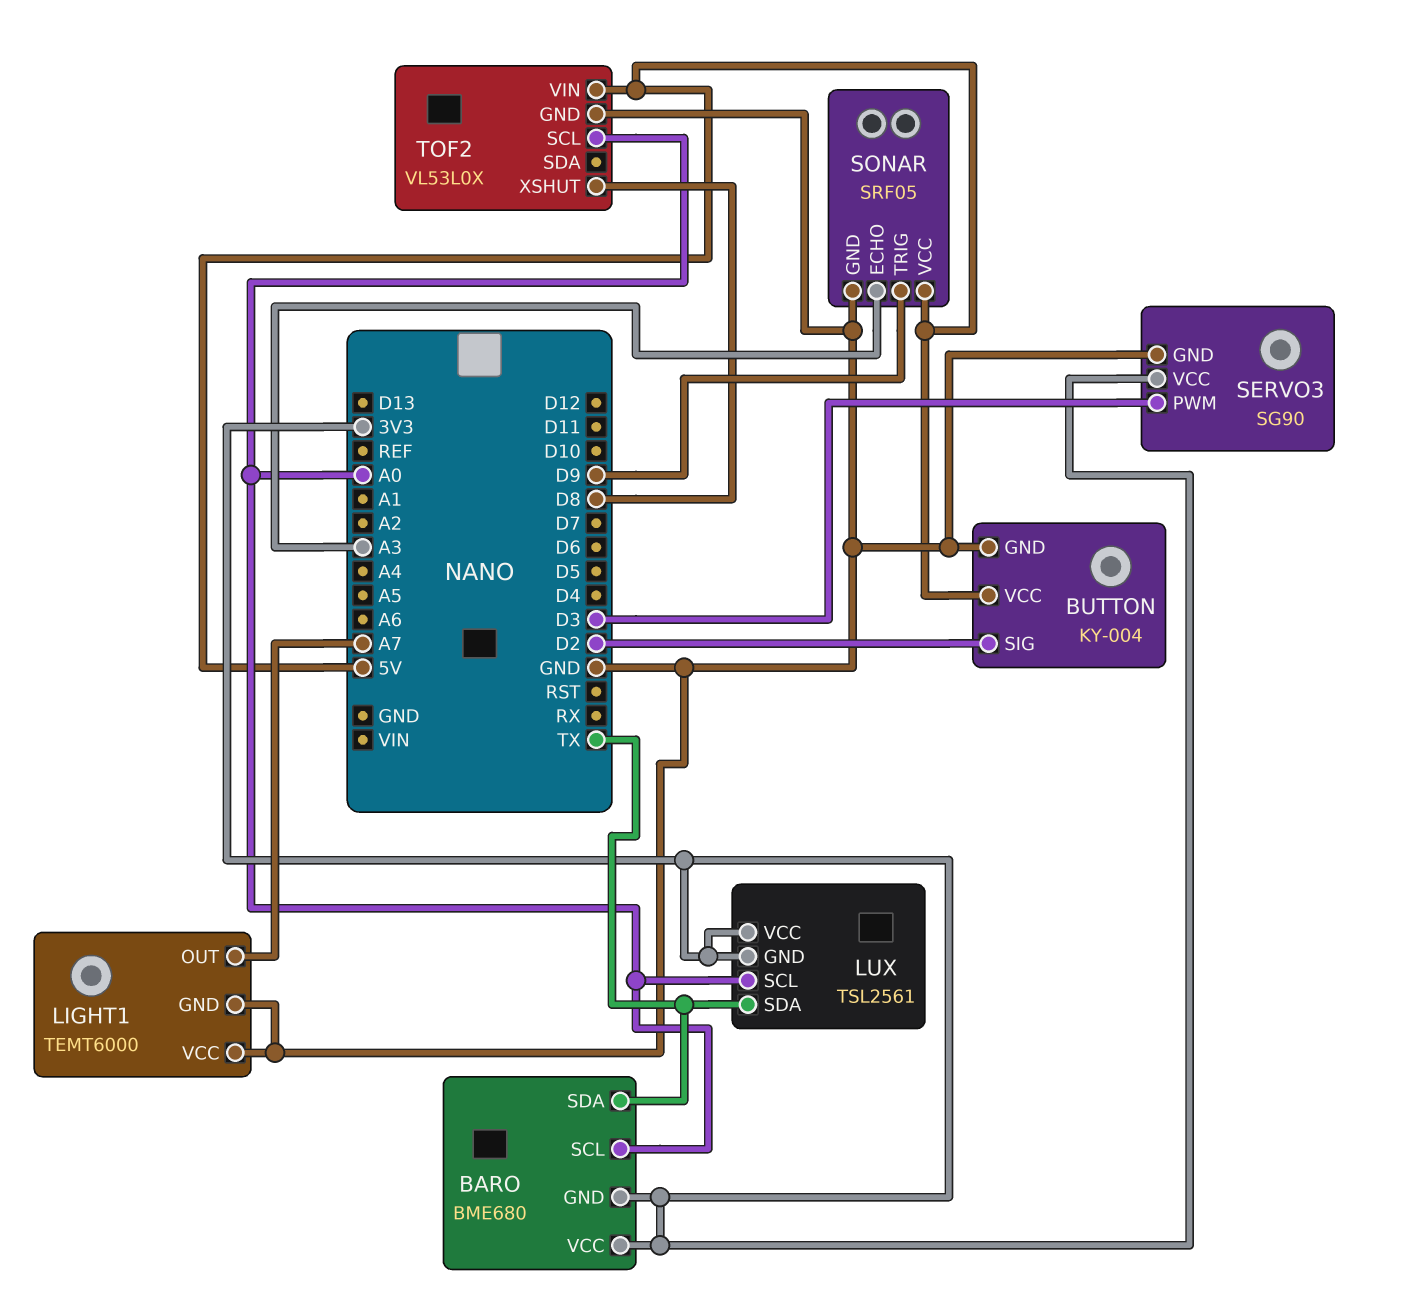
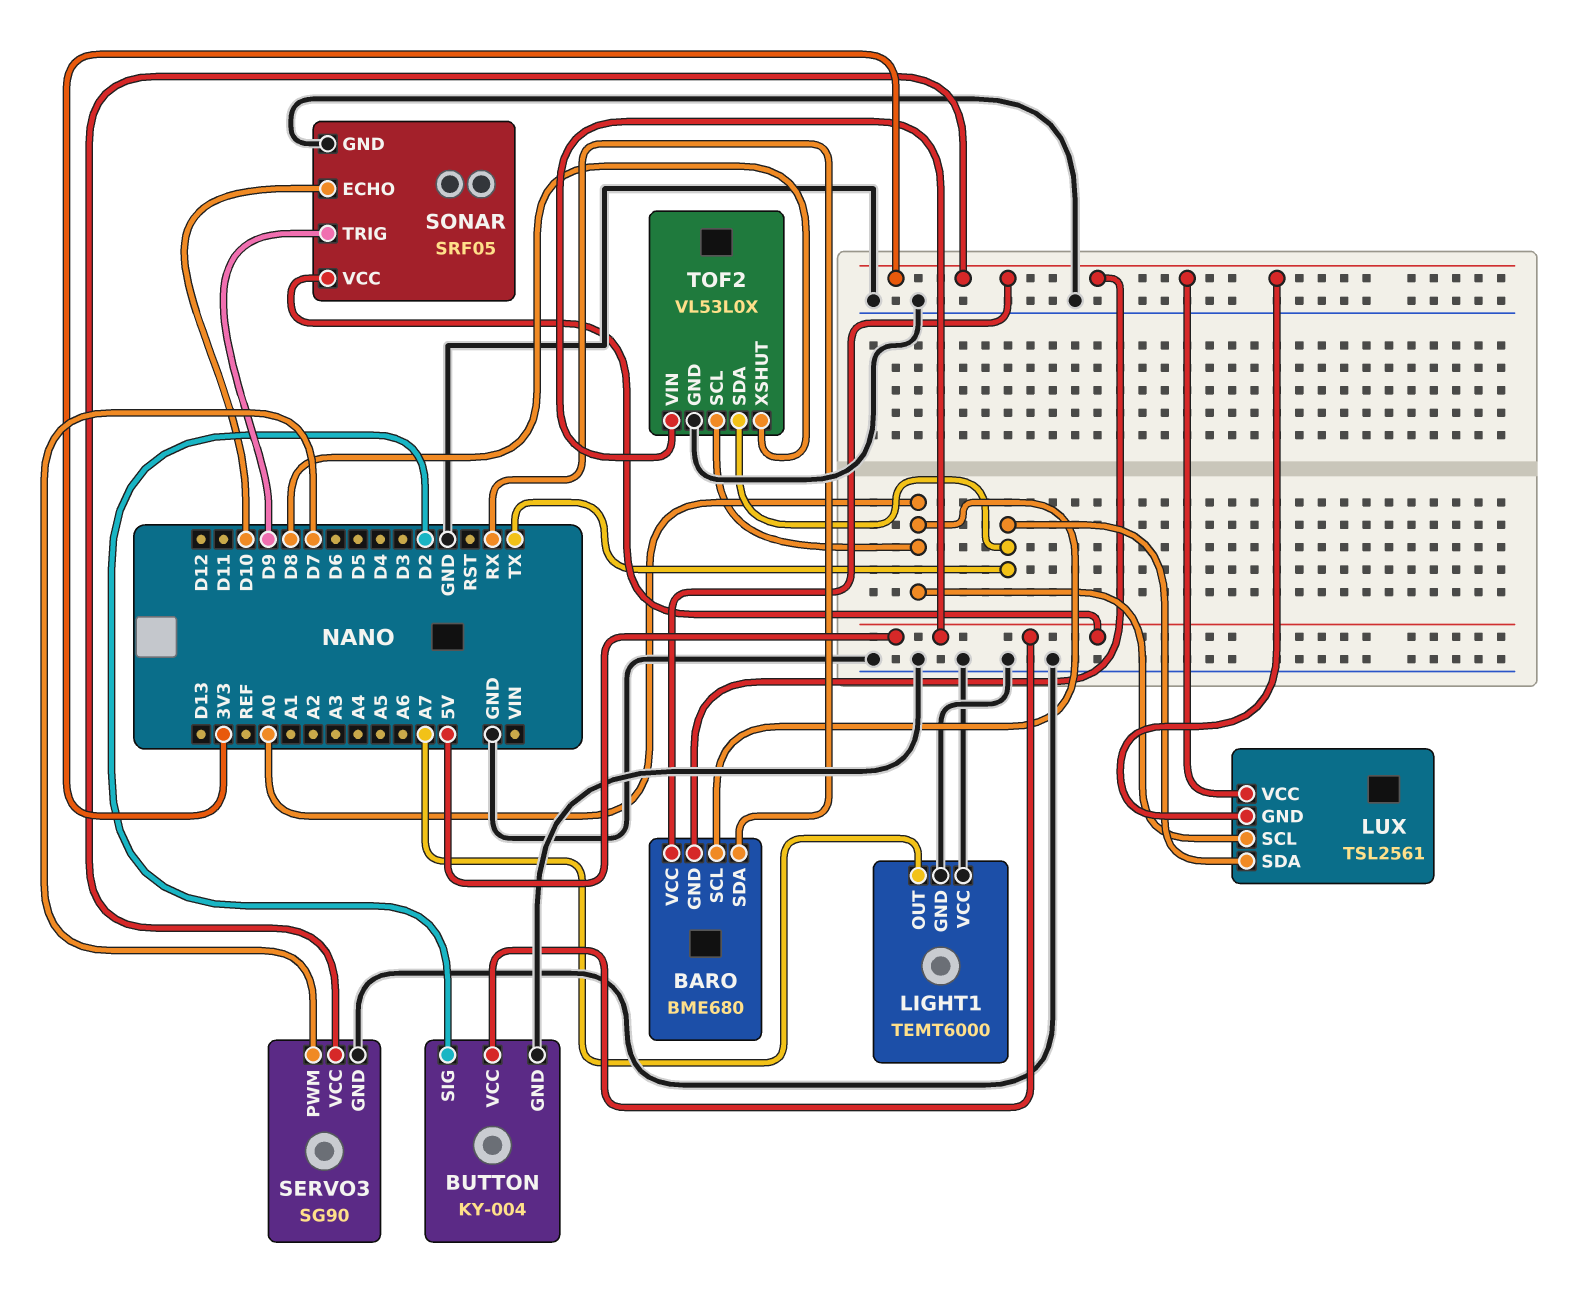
BARO pin SDA: TX -> RX
SERVO3 pin PWM: D3 -> D7
SONAR pin ECHO: A3 -> D10
TOF2 pin SDA: none -> TX

